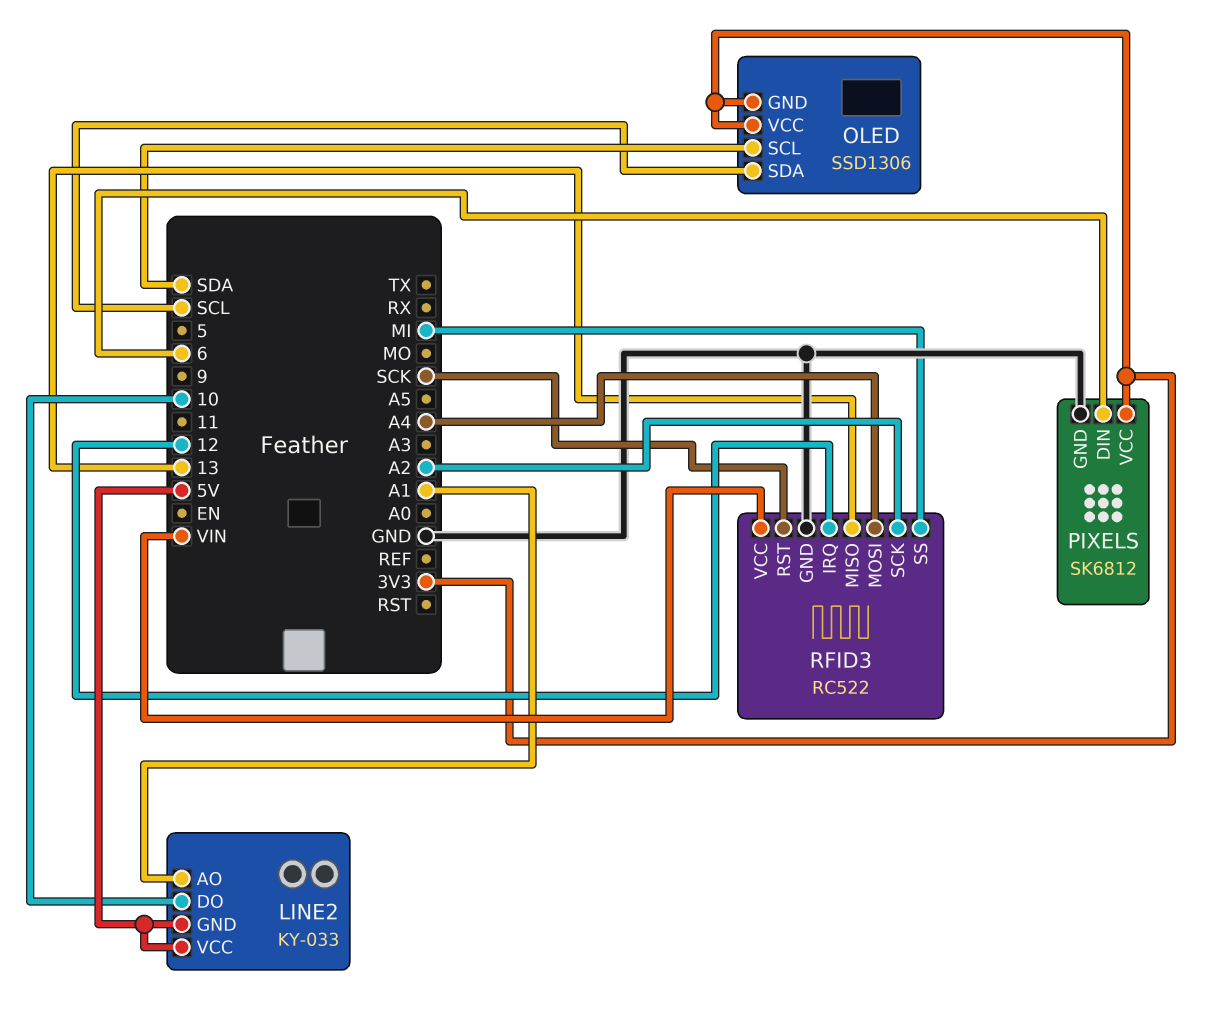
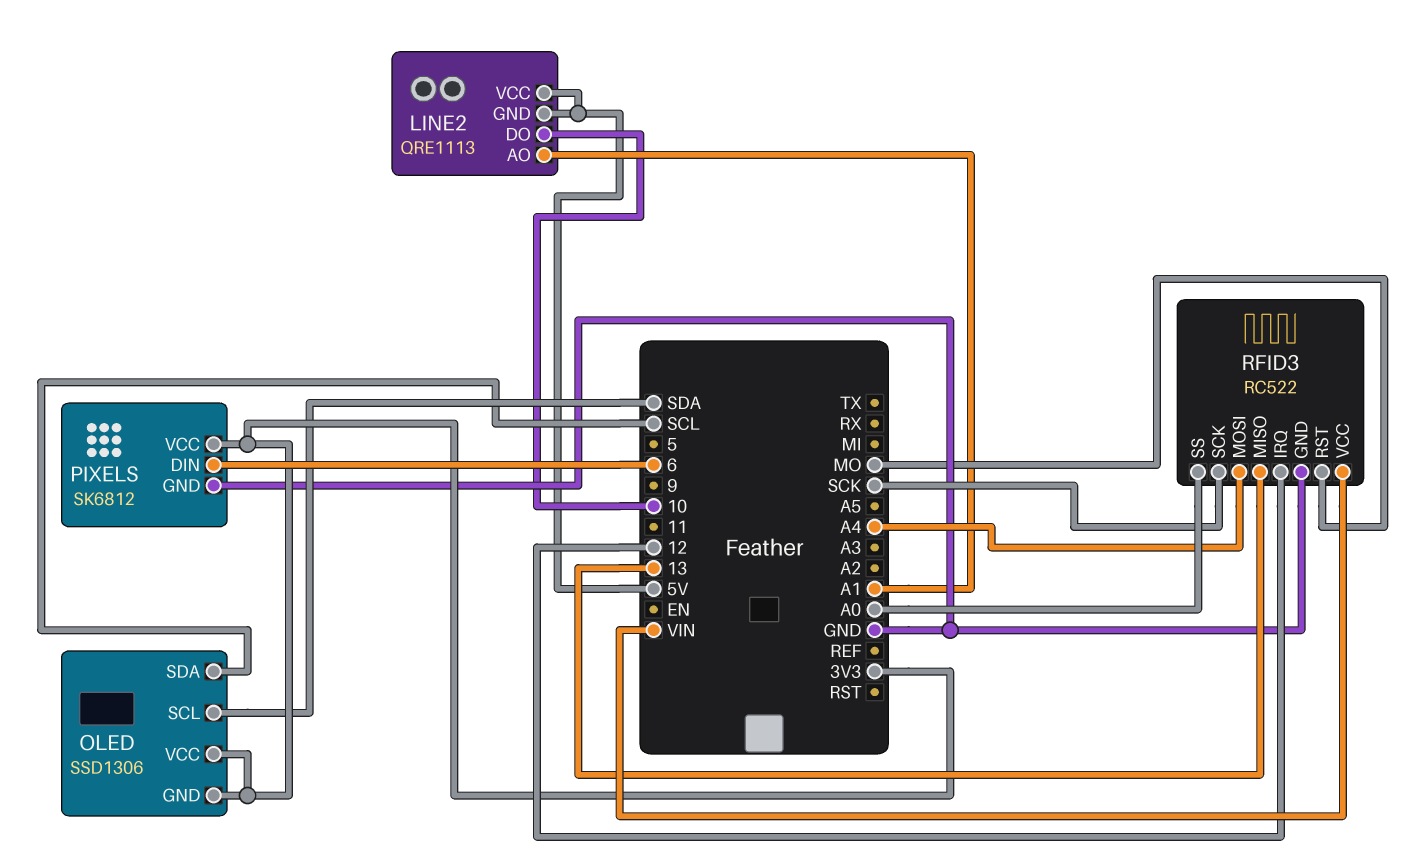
LINE2: KY-033 -> QRE1113
RFID3 pin RST: SCK -> MO
RFID3 pin SCK: A2 -> SCK
RFID3 pin SS: MI -> A0

